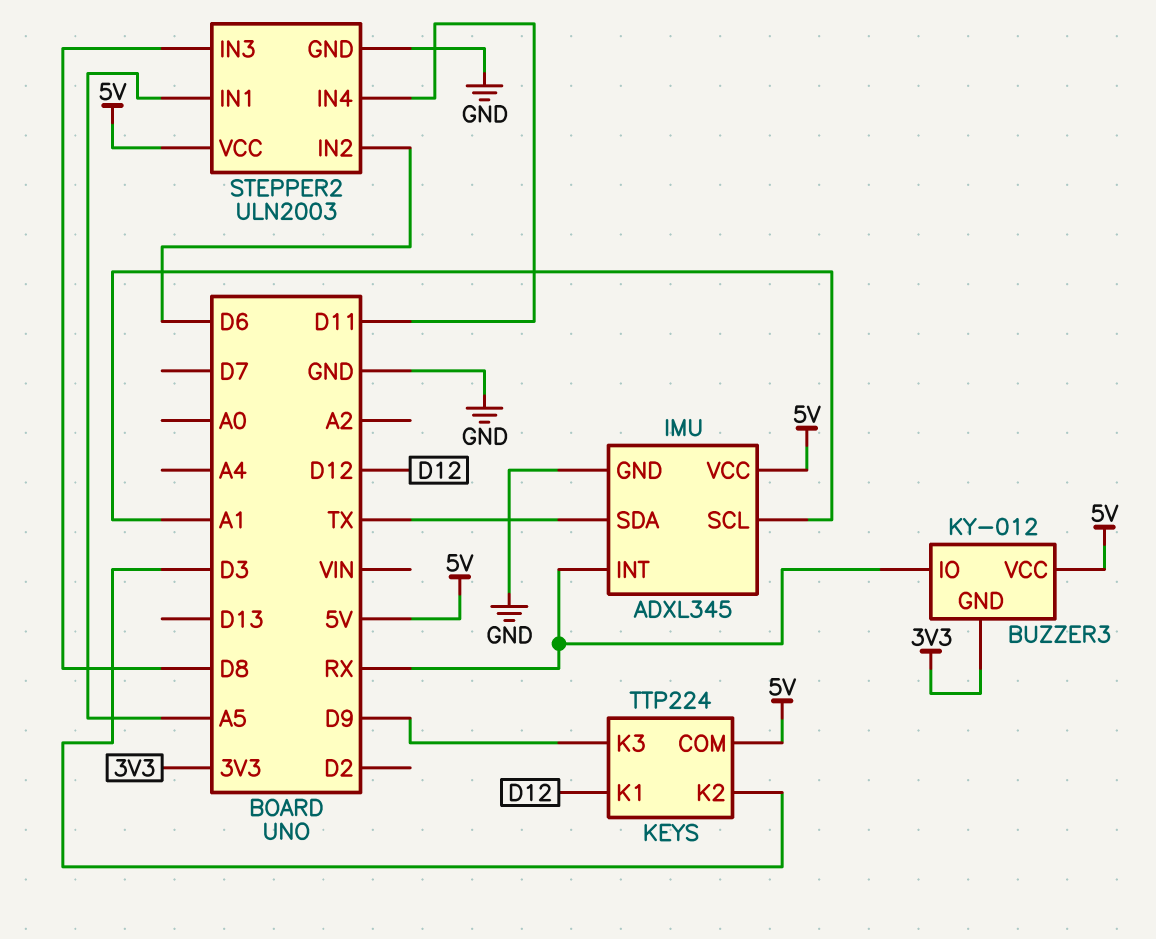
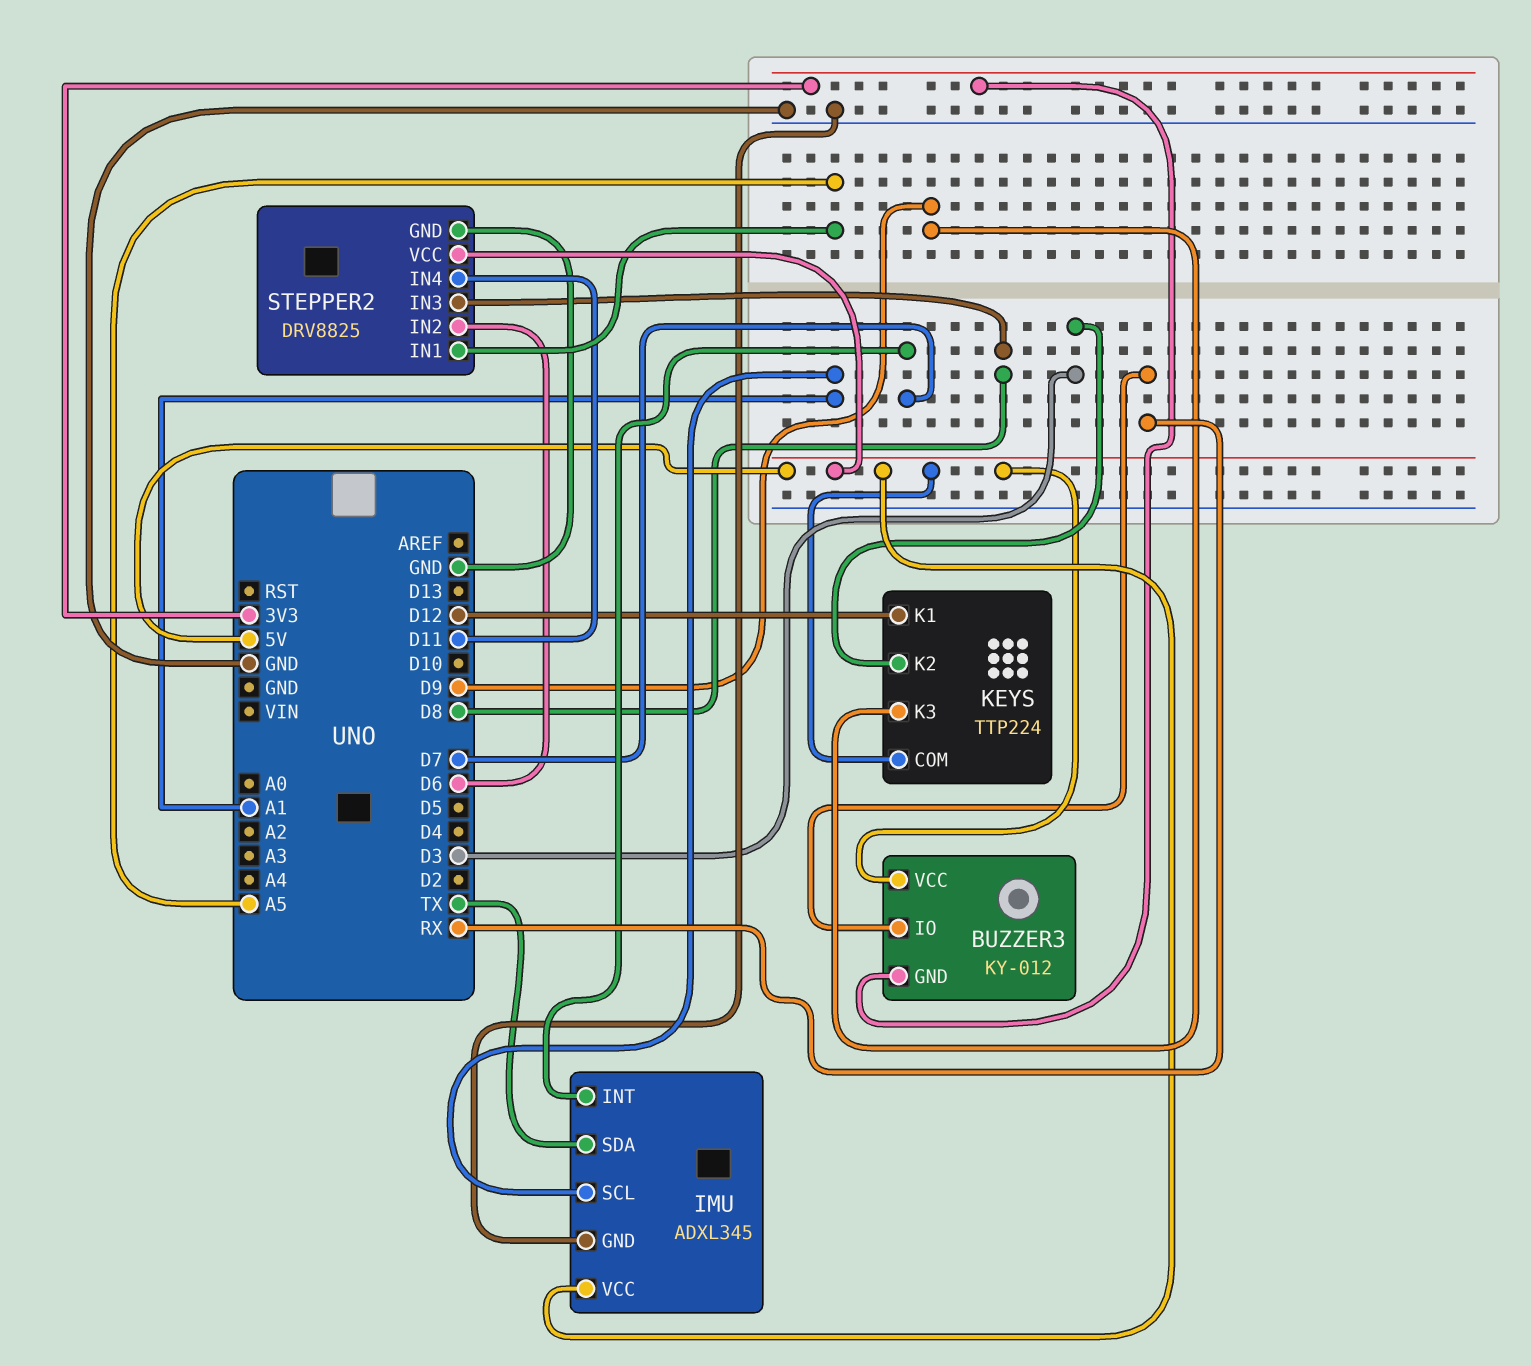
IMU pin INT: RX -> D7
STEPPER2: ULN2003 -> DRV8825

